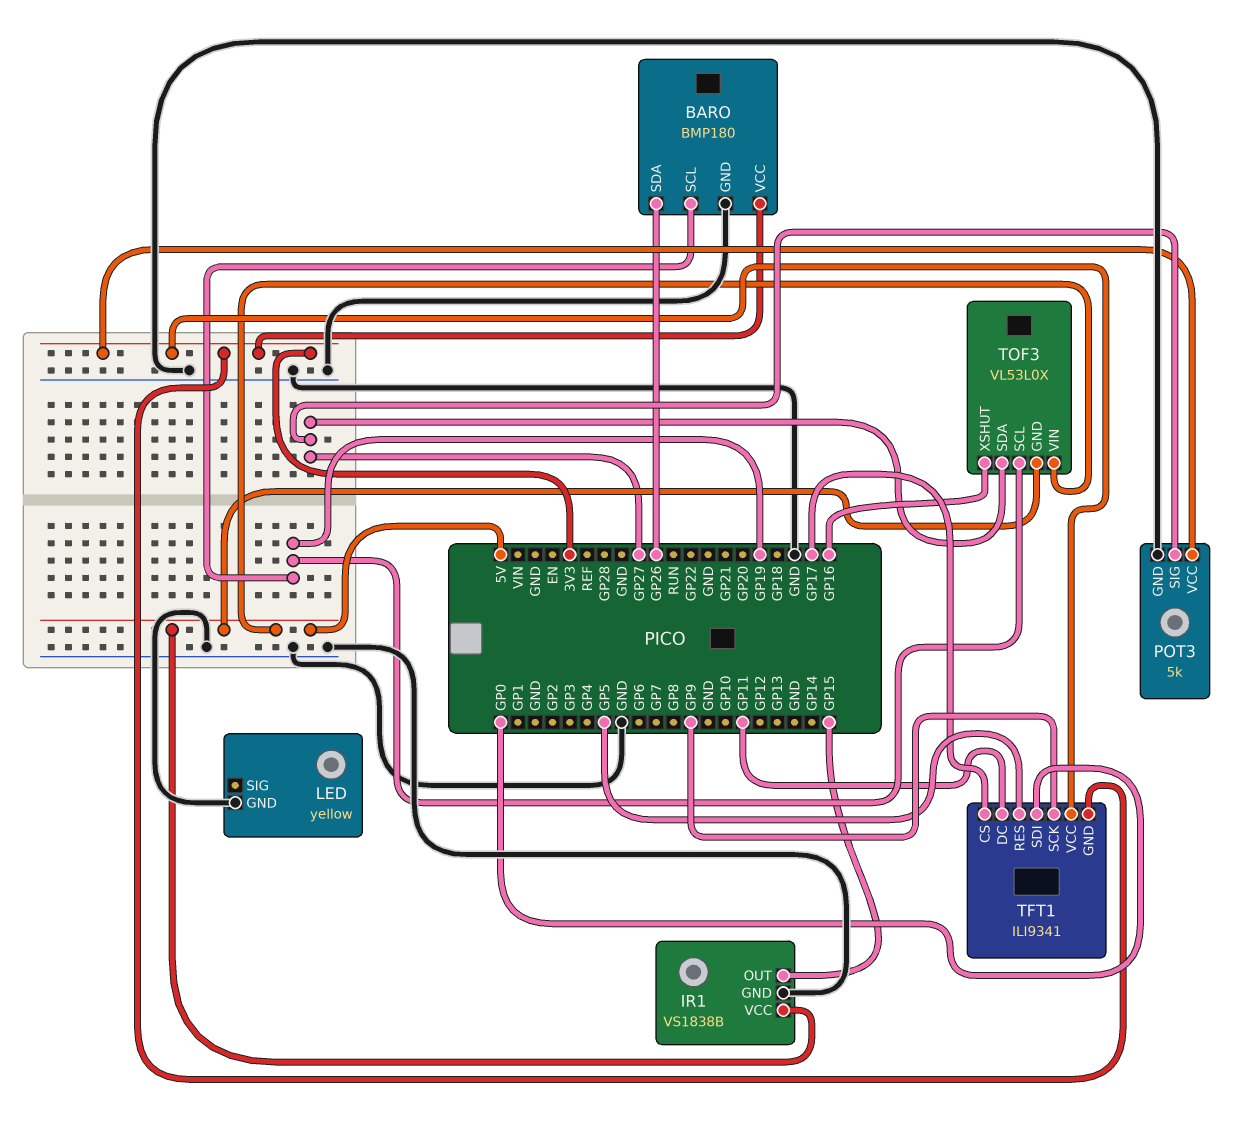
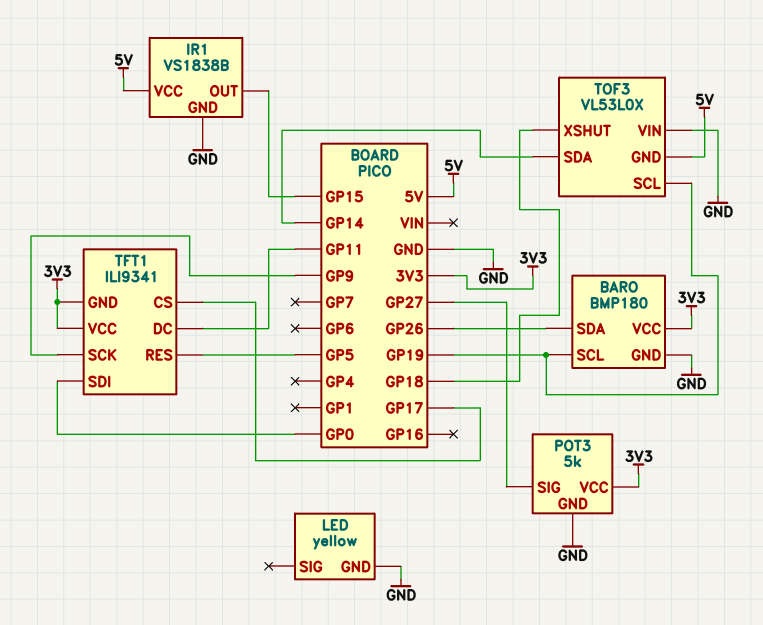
TOF3 pin SDA: GP27 -> GP14
TOF3 pin VIN: 5V -> GND
TOF3 pin XSHUT: GP16 -> GP18

